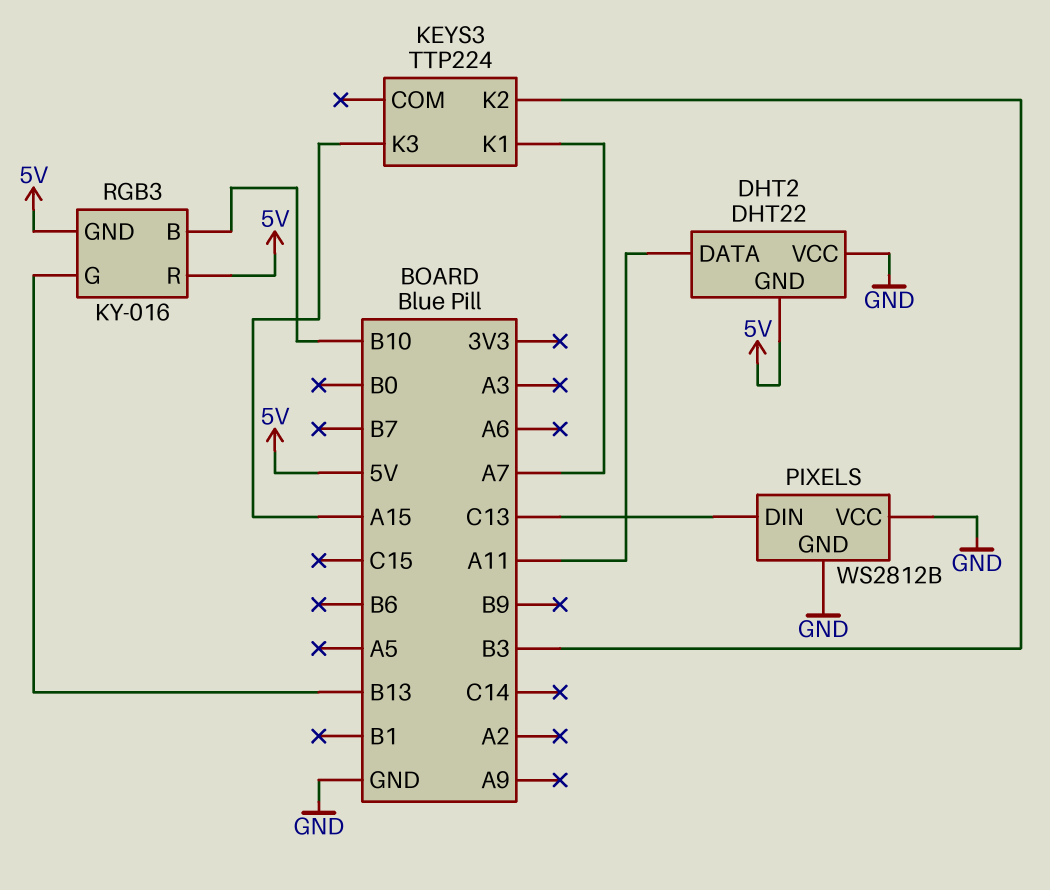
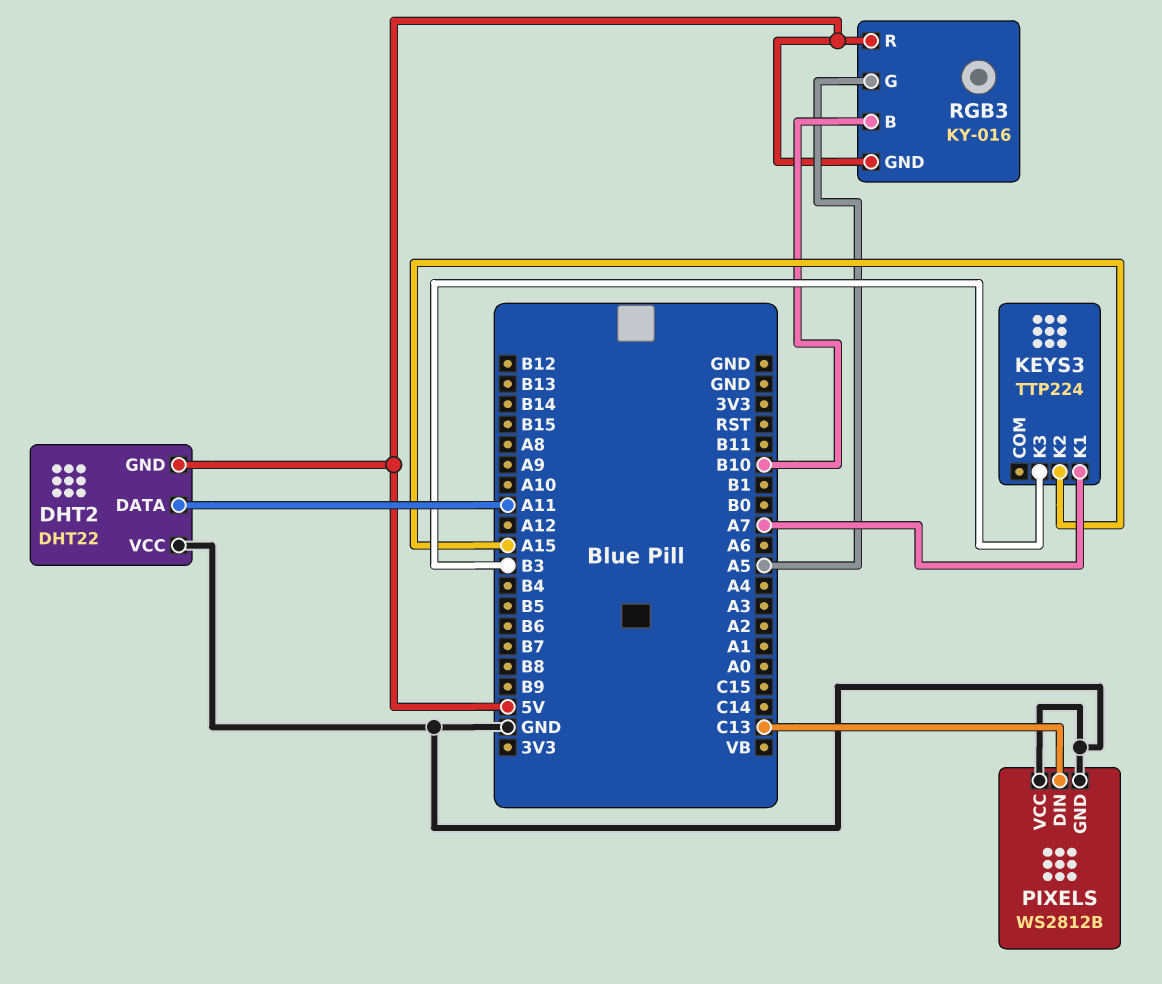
KEYS3 pin K2: B3 -> A15
KEYS3 pin K3: A15 -> B3
RGB3 pin G: B13 -> A5

